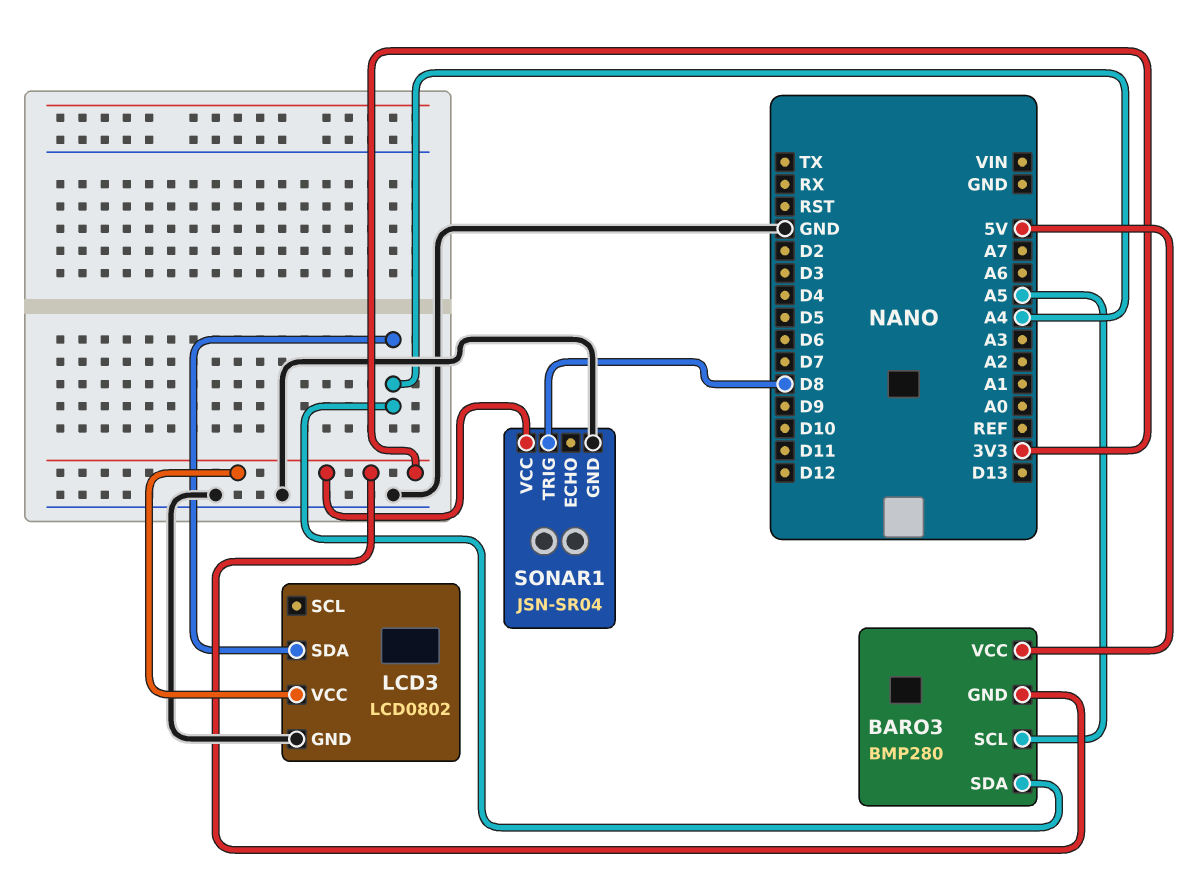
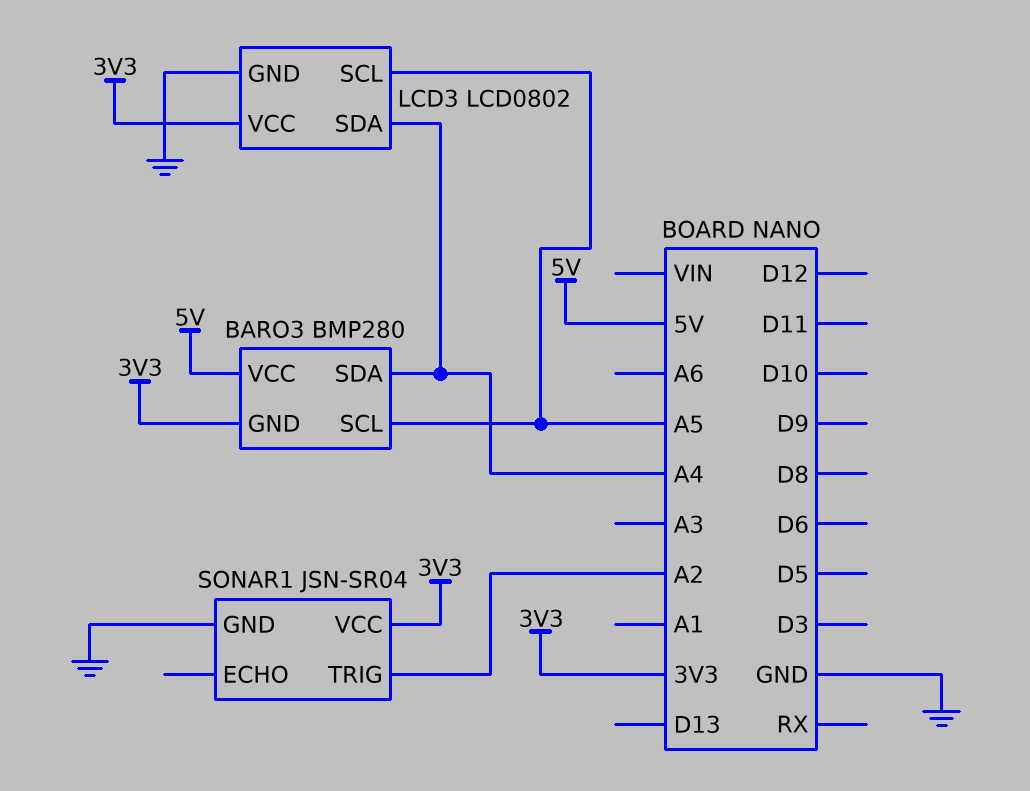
LCD3 pin SCL: none -> A5
SONAR1 pin TRIG: D8 -> A2

